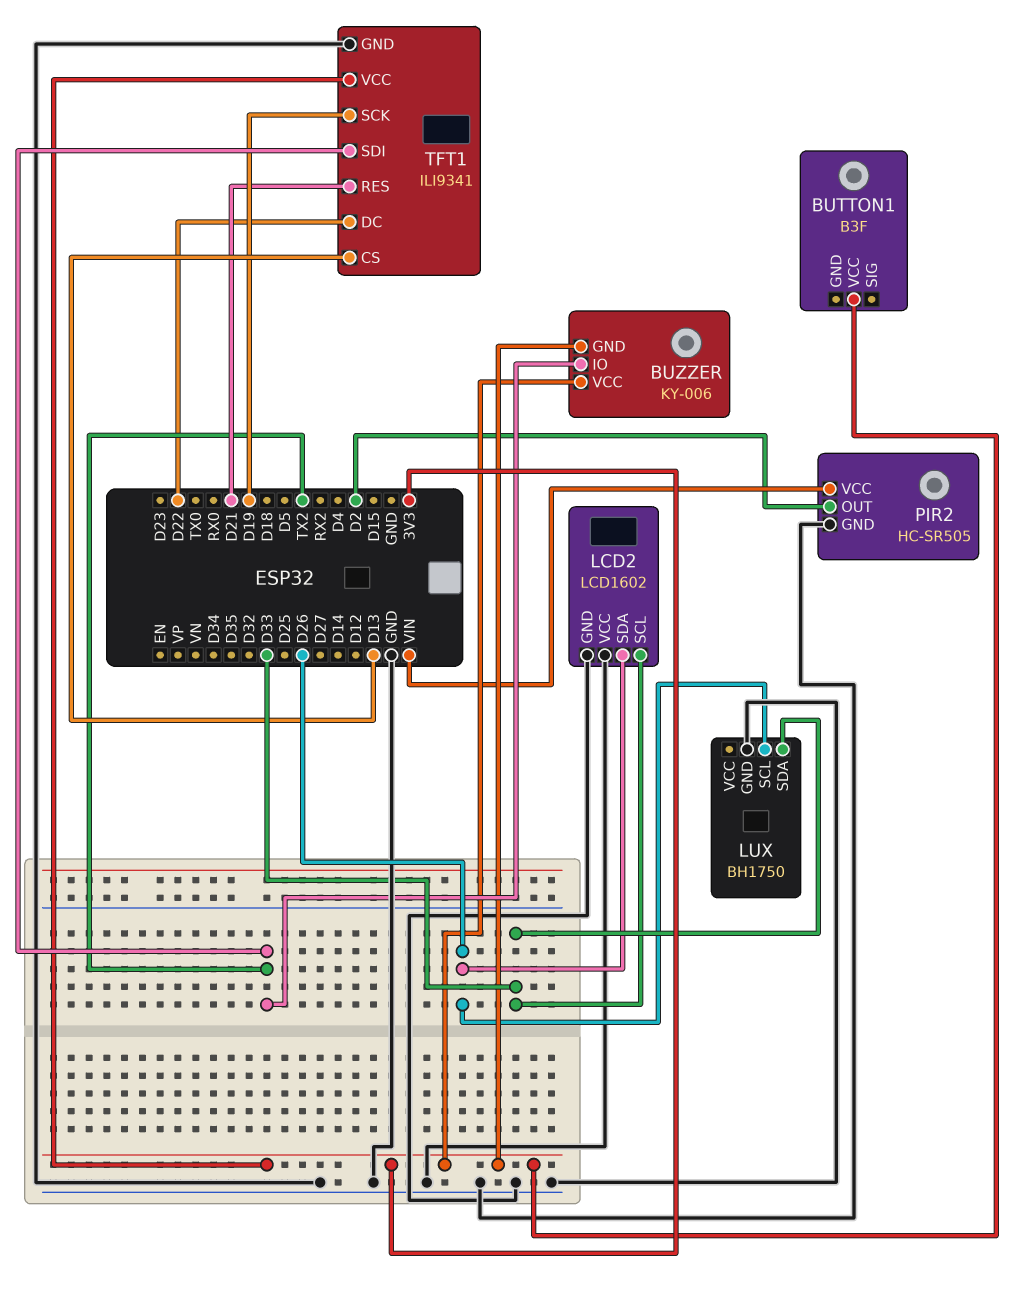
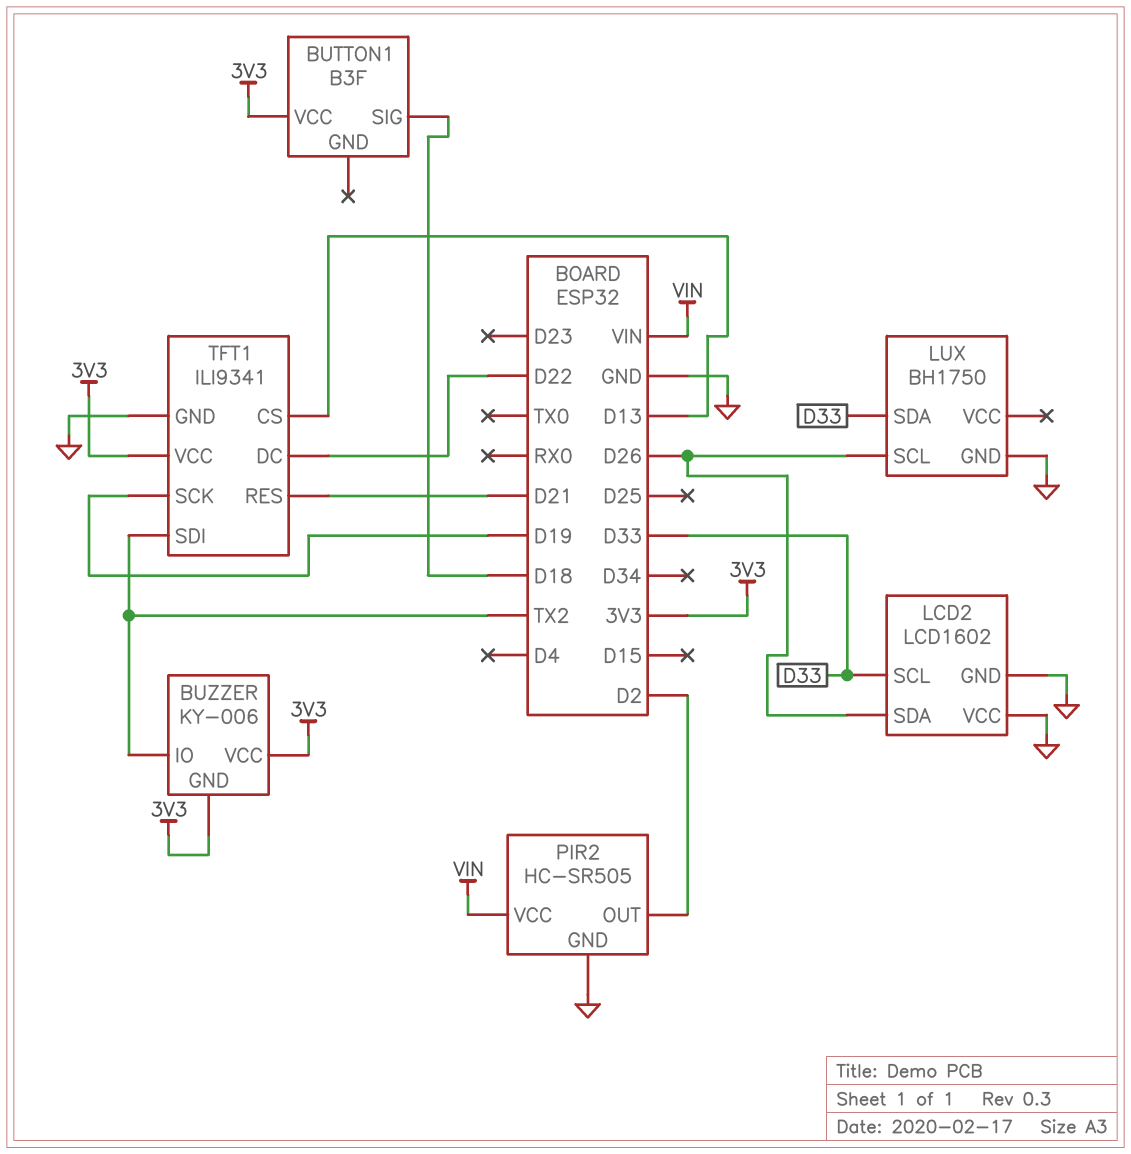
BUTTON1 pin SIG: none -> D18

